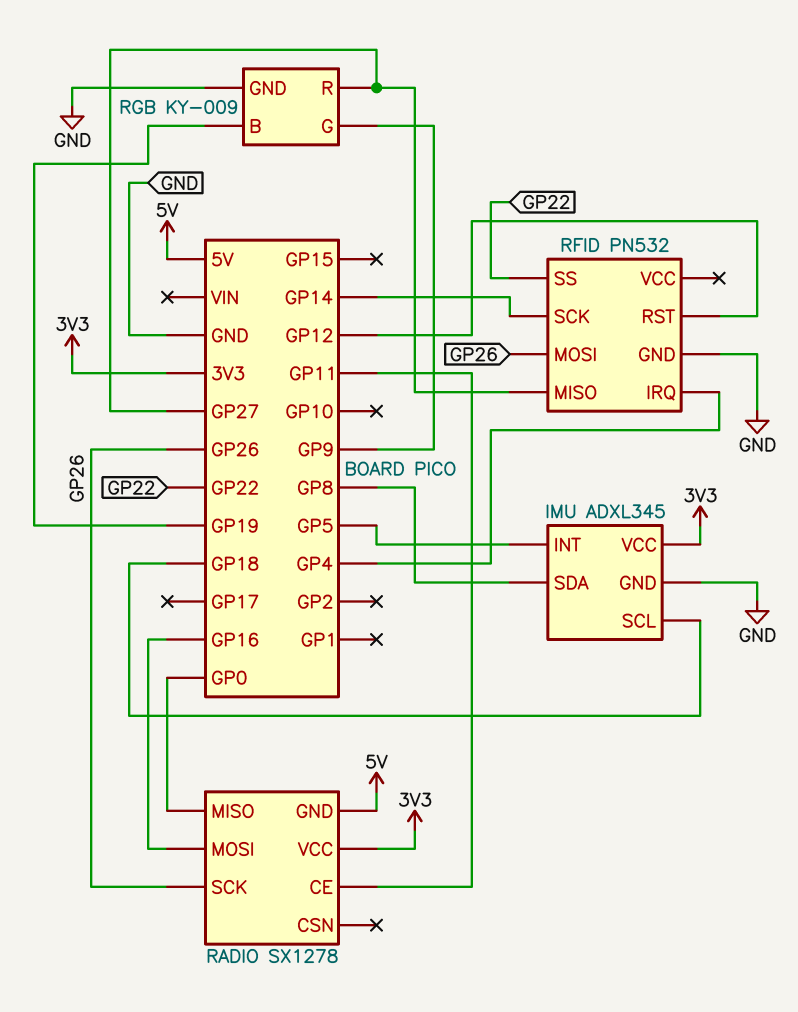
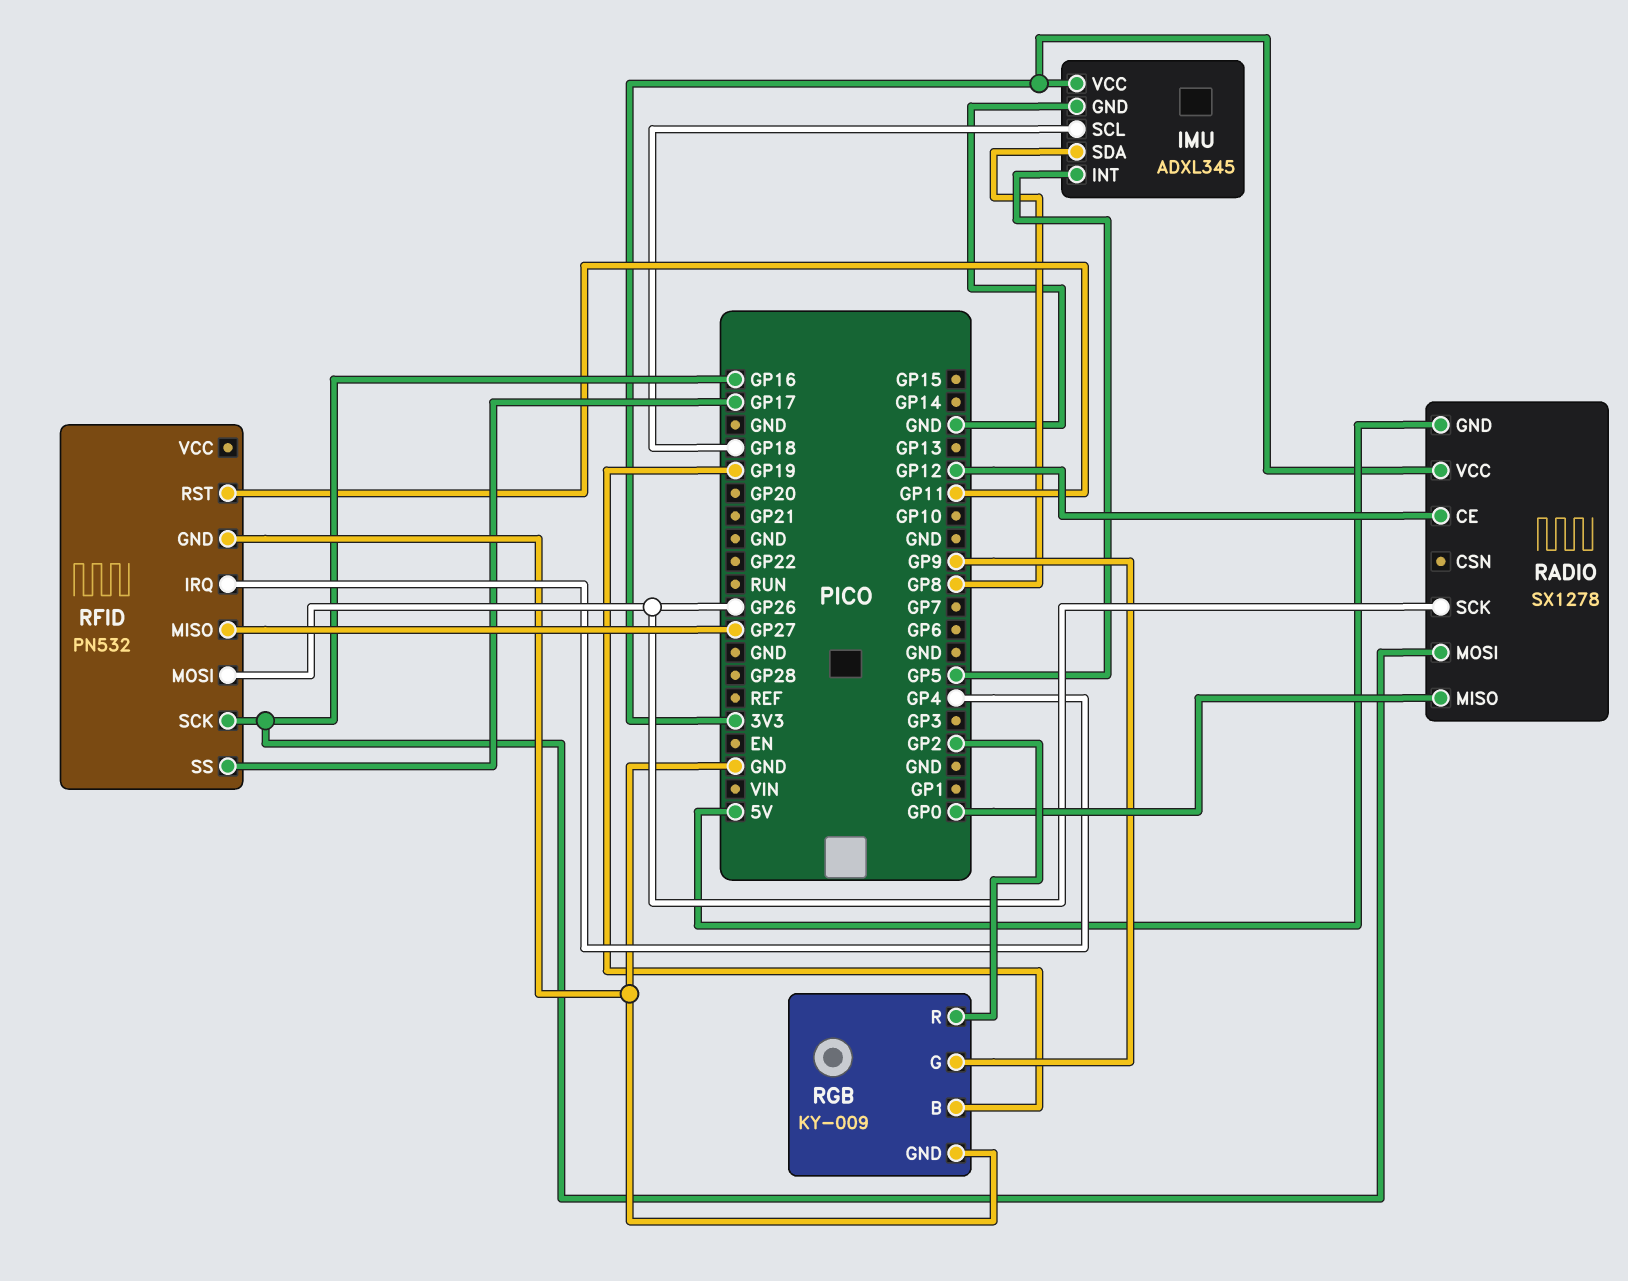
RADIO pin CE: GP11 -> GP12
RFID pin RST: GP12 -> GP11
RFID pin SCK: GP14 -> GP16
RFID pin SS: GP22 -> GP17
RGB pin R: GP27 -> GP2

